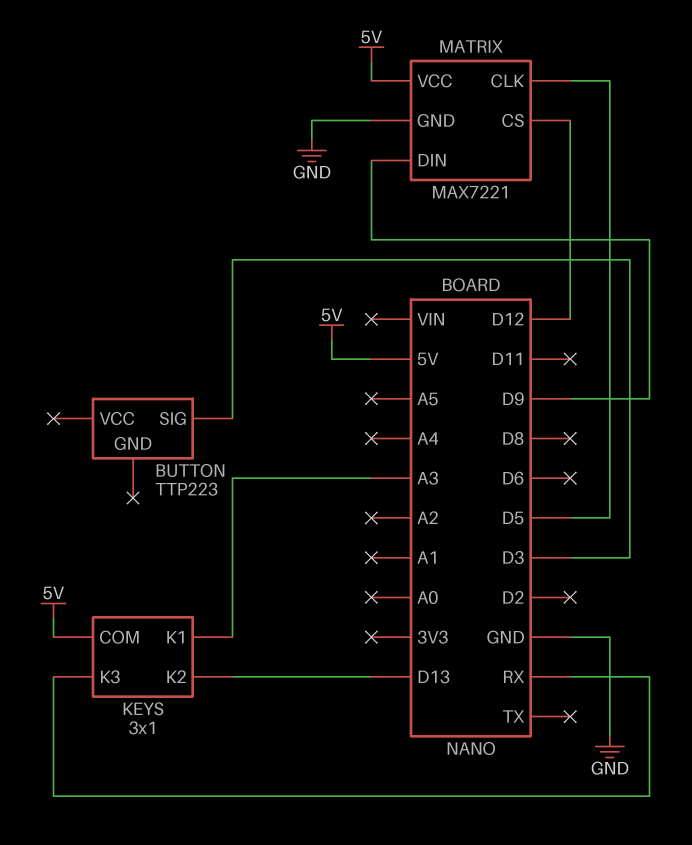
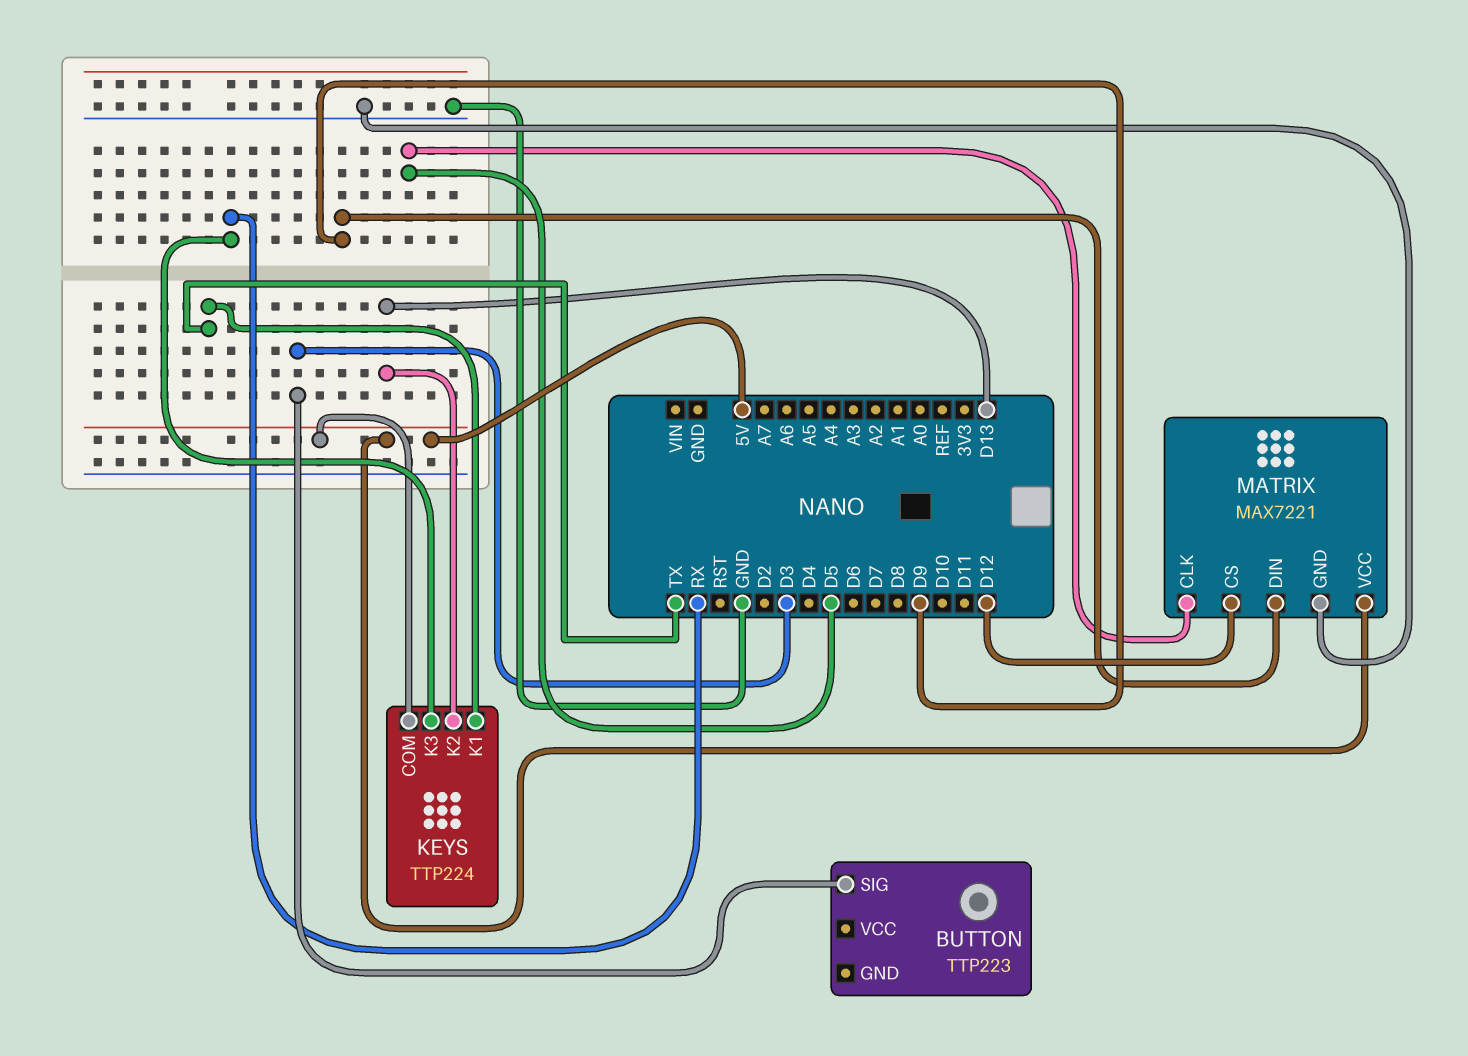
KEYS: 3x1 -> TTP224
KEYS pin K1: A3 -> TX

